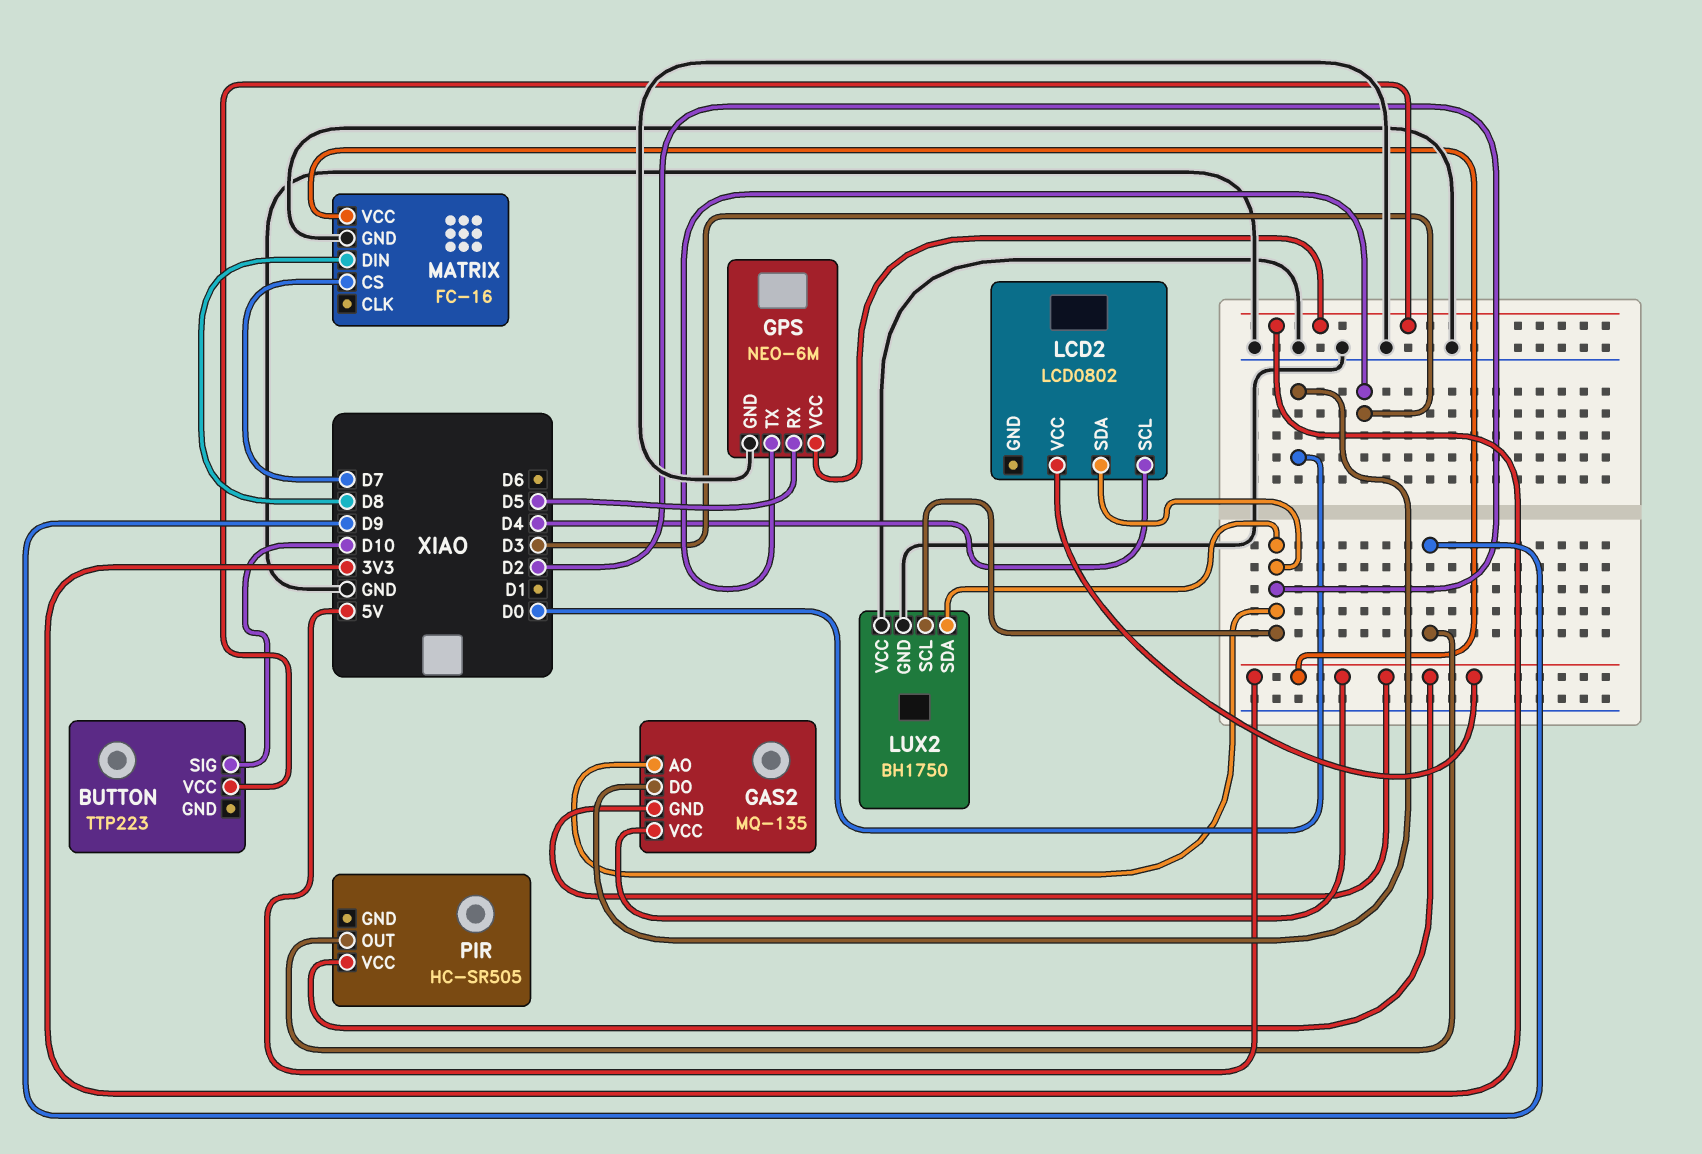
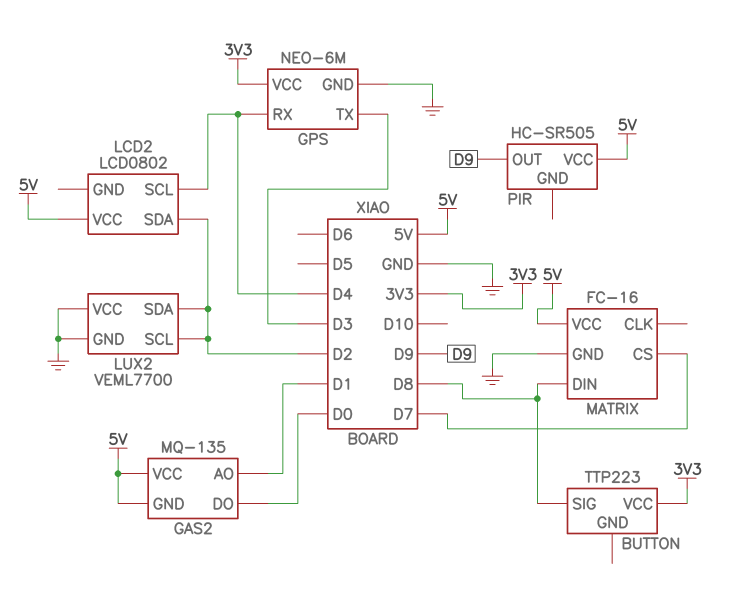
BUTTON pin SIG: D10 -> D8
GAS2 pin AO: D2 -> D1
GPS pin RX: D5 -> D4
LUX2: BH1750 -> VEML7700

